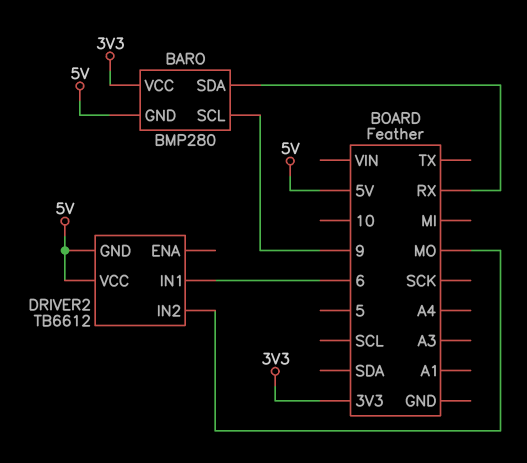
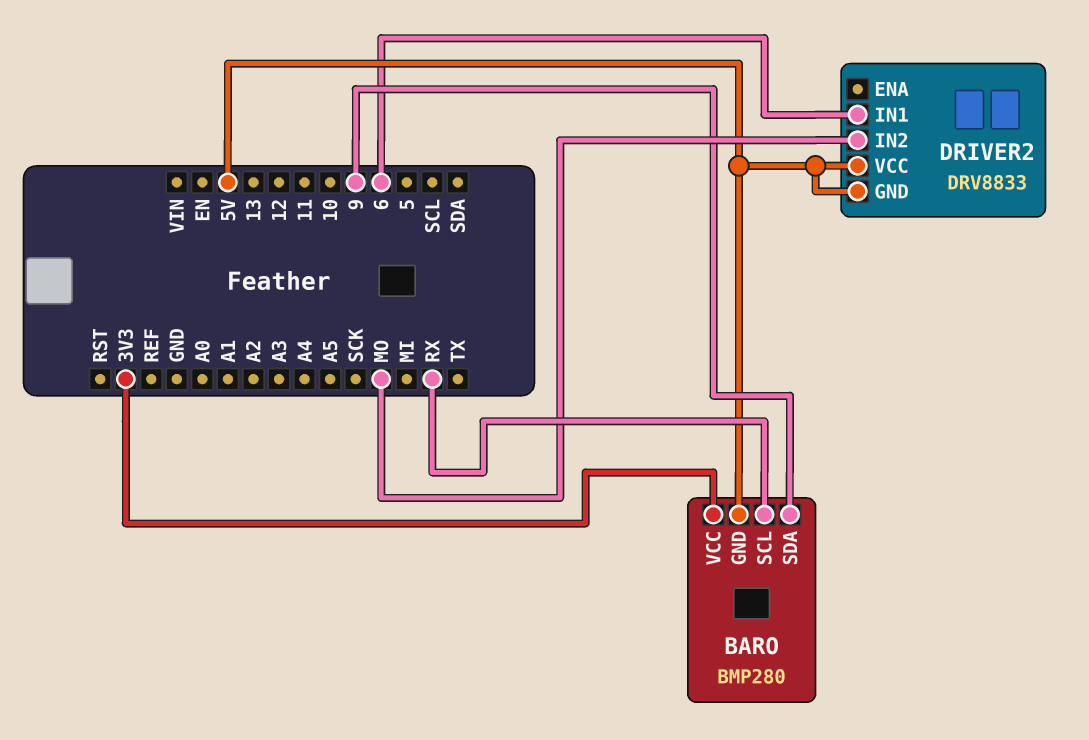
BARO pin SCL: 9 -> RX
BARO pin SDA: RX -> 9
DRIVER2: TB6612 -> DRV8833

